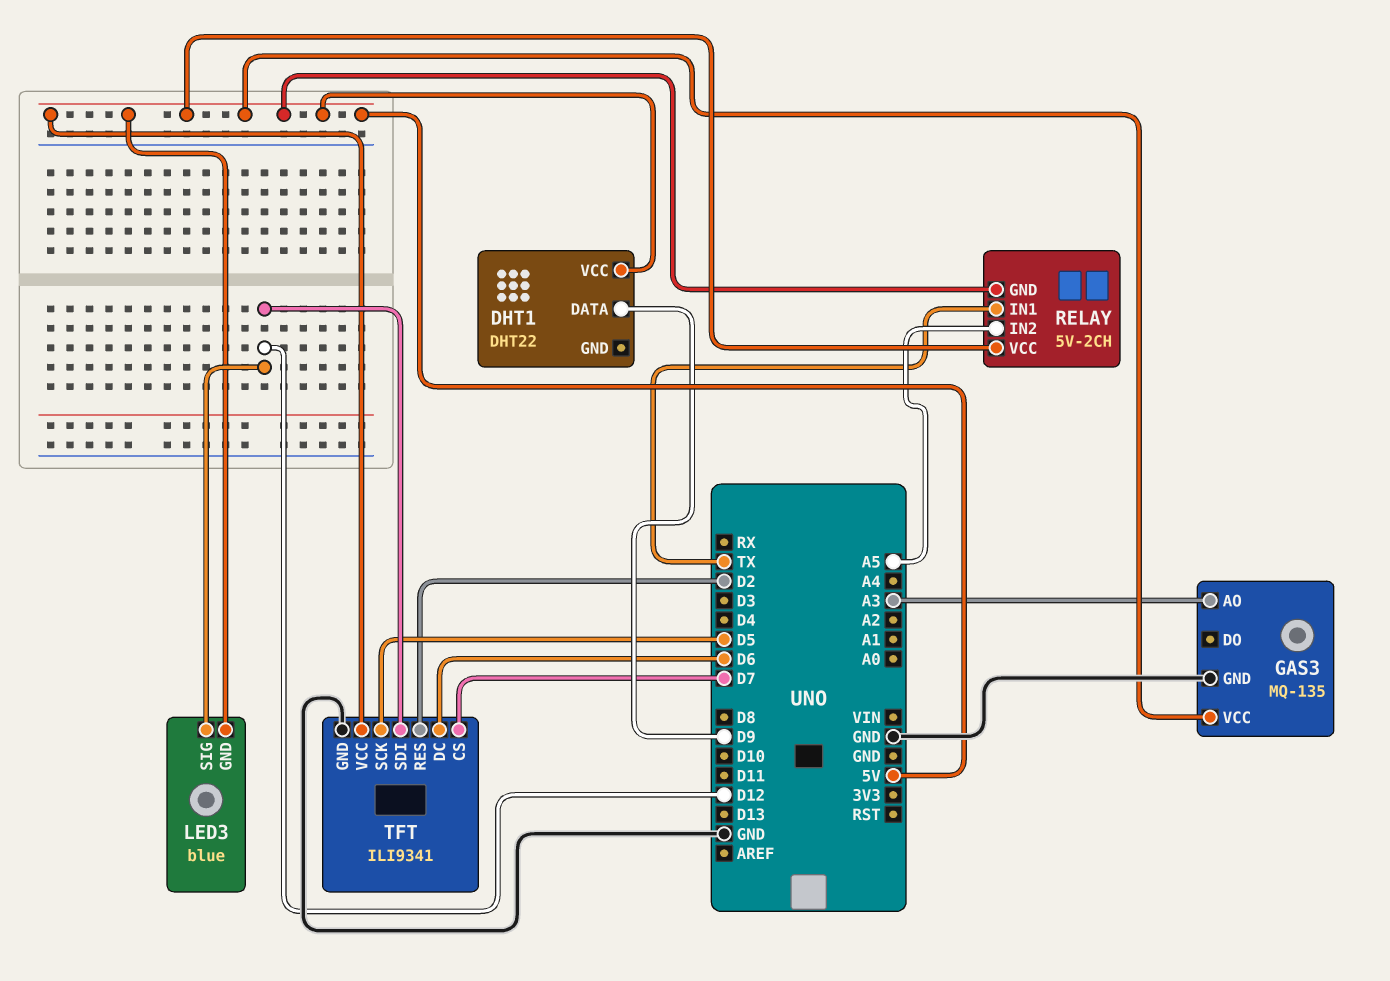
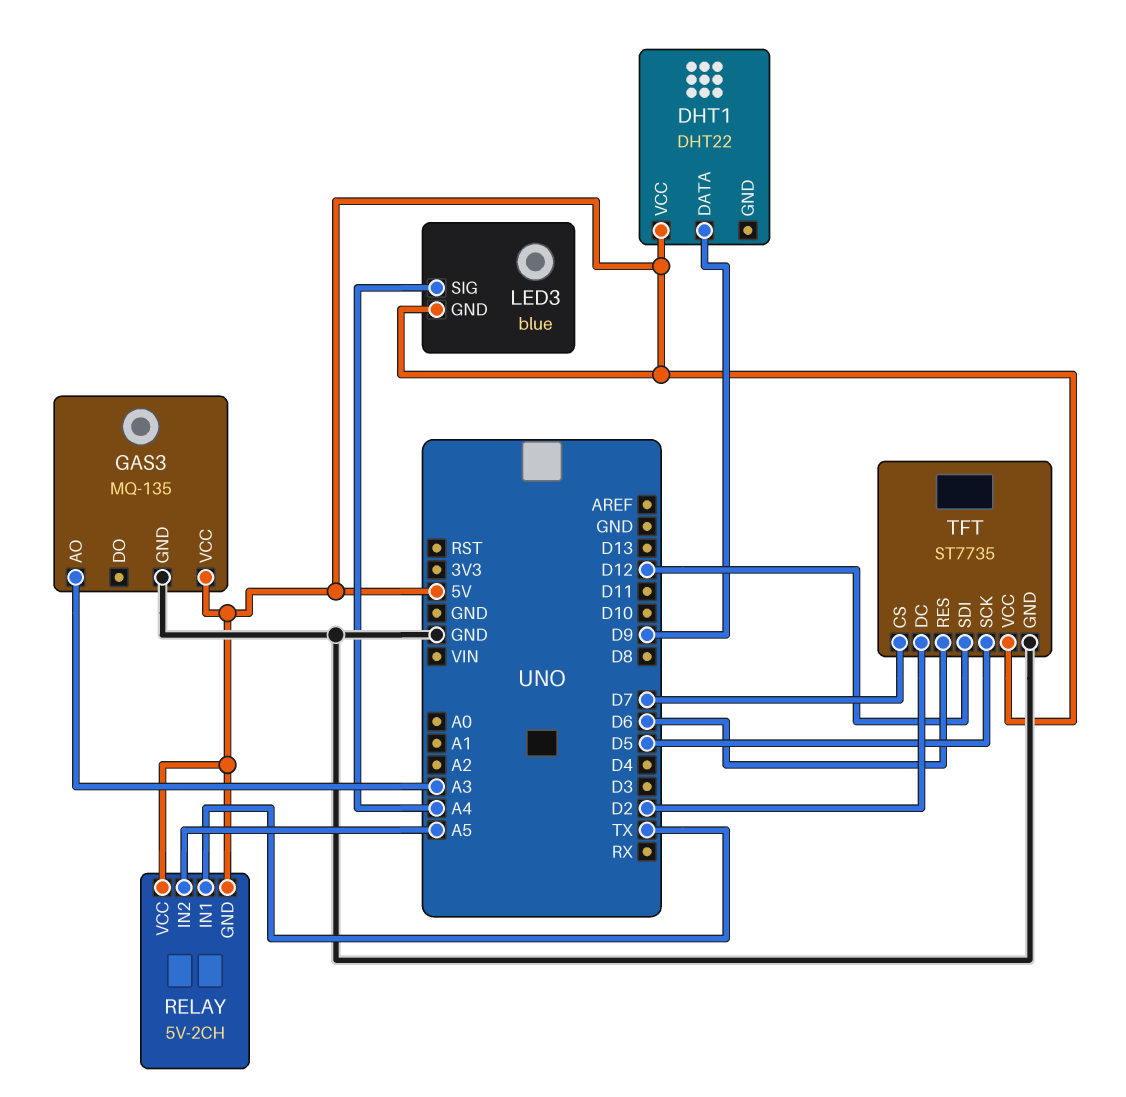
LED3 pin SIG: D12 -> A4
TFT: ILI9341 -> ST7735
TFT pin DC: D6 -> D2
TFT pin RES: D2 -> D6

